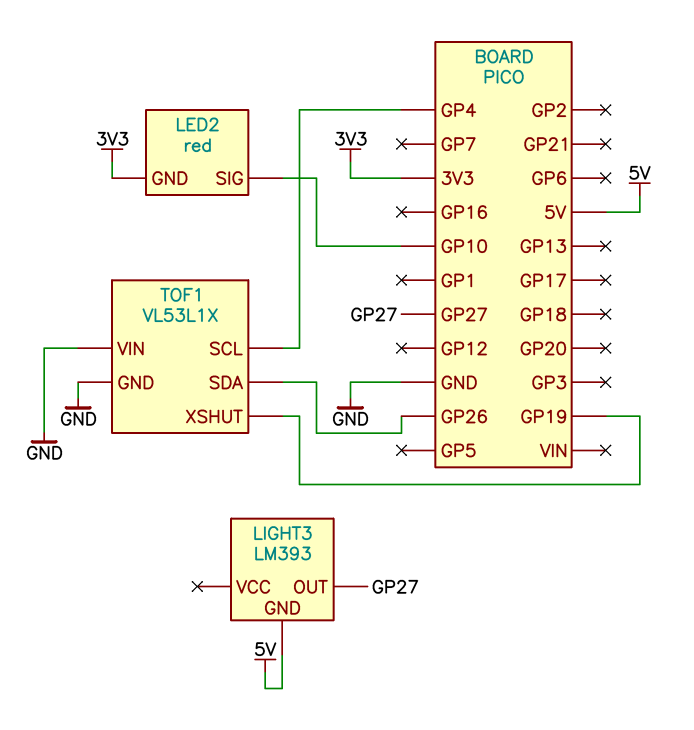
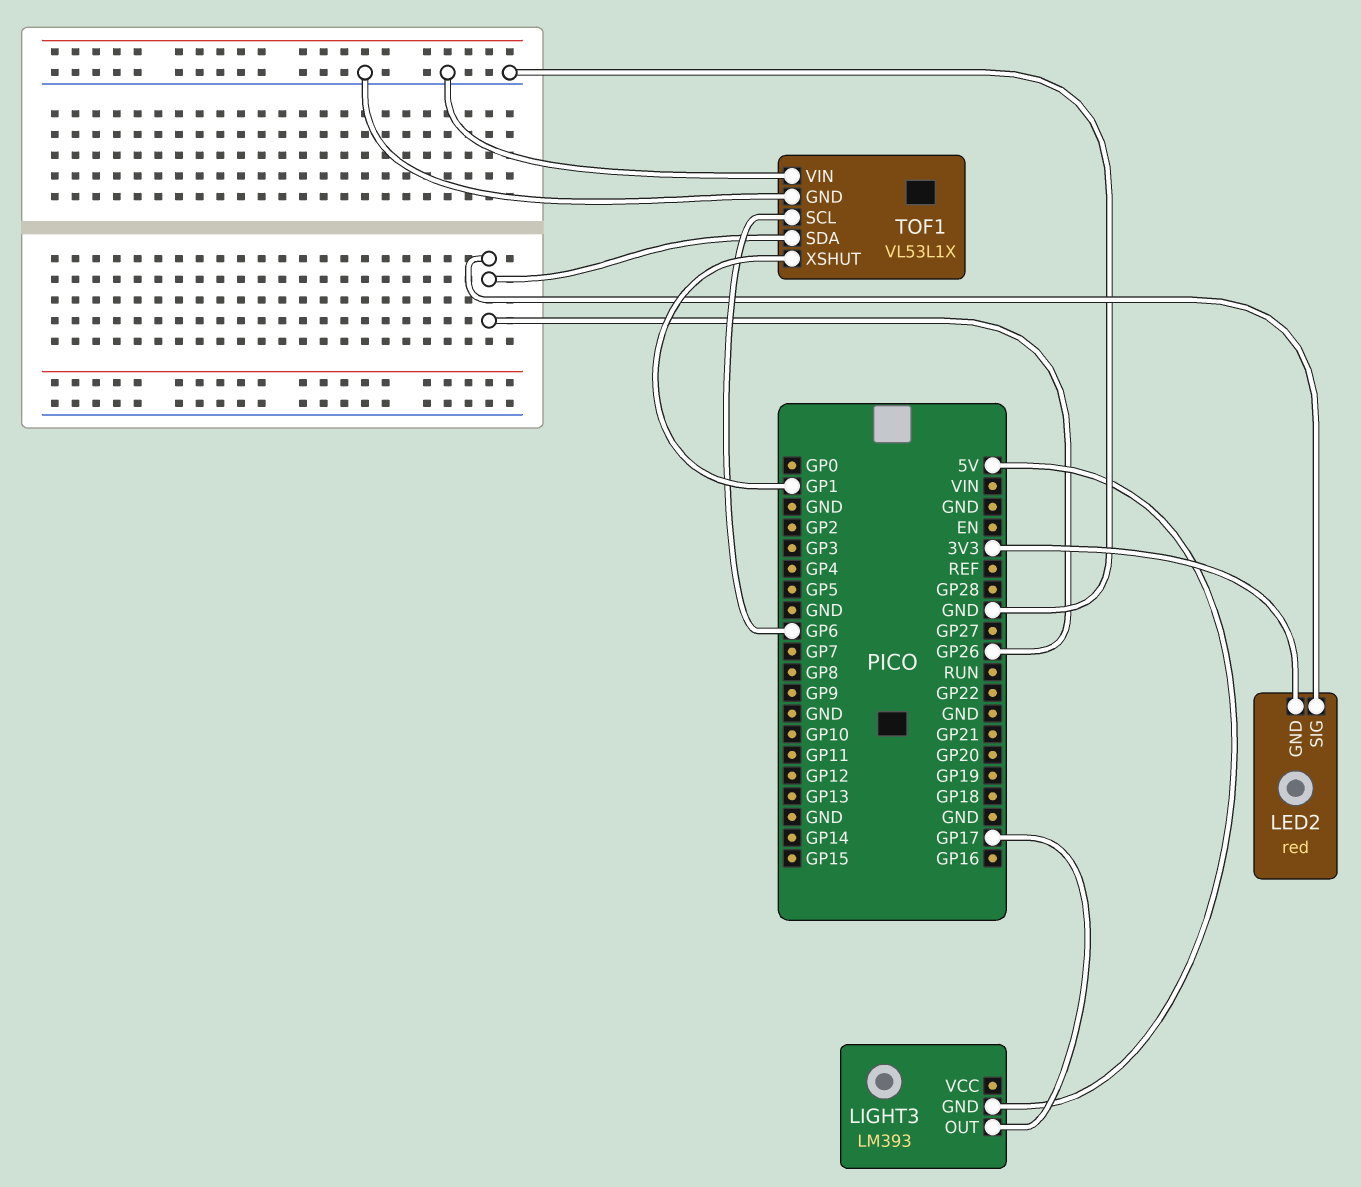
LED2 pin SIG: GP10 -> GP26
LIGHT3 pin OUT: GP27 -> GP17
TOF1 pin SCL: GP4 -> GP6
TOF1 pin XSHUT: GP19 -> GP1

